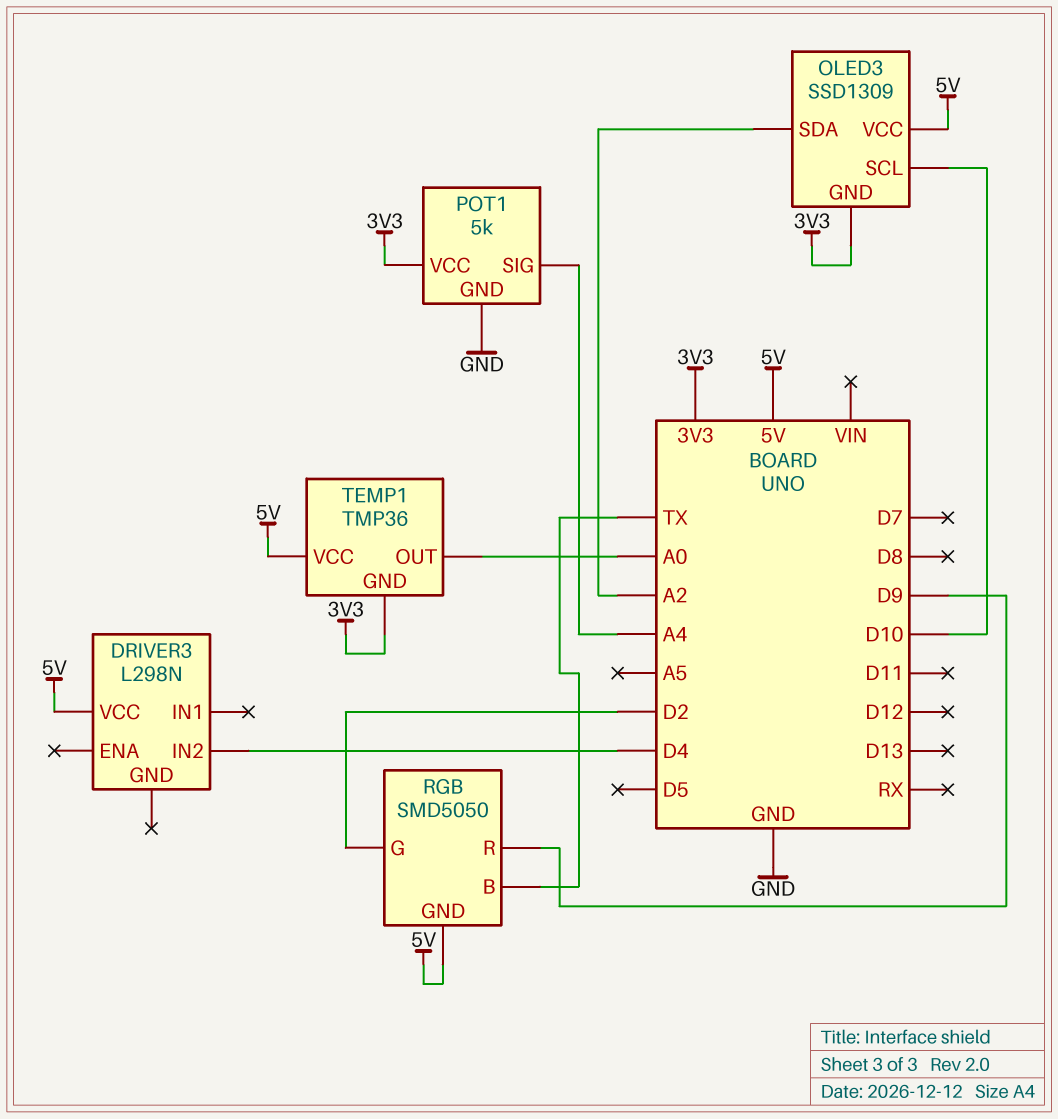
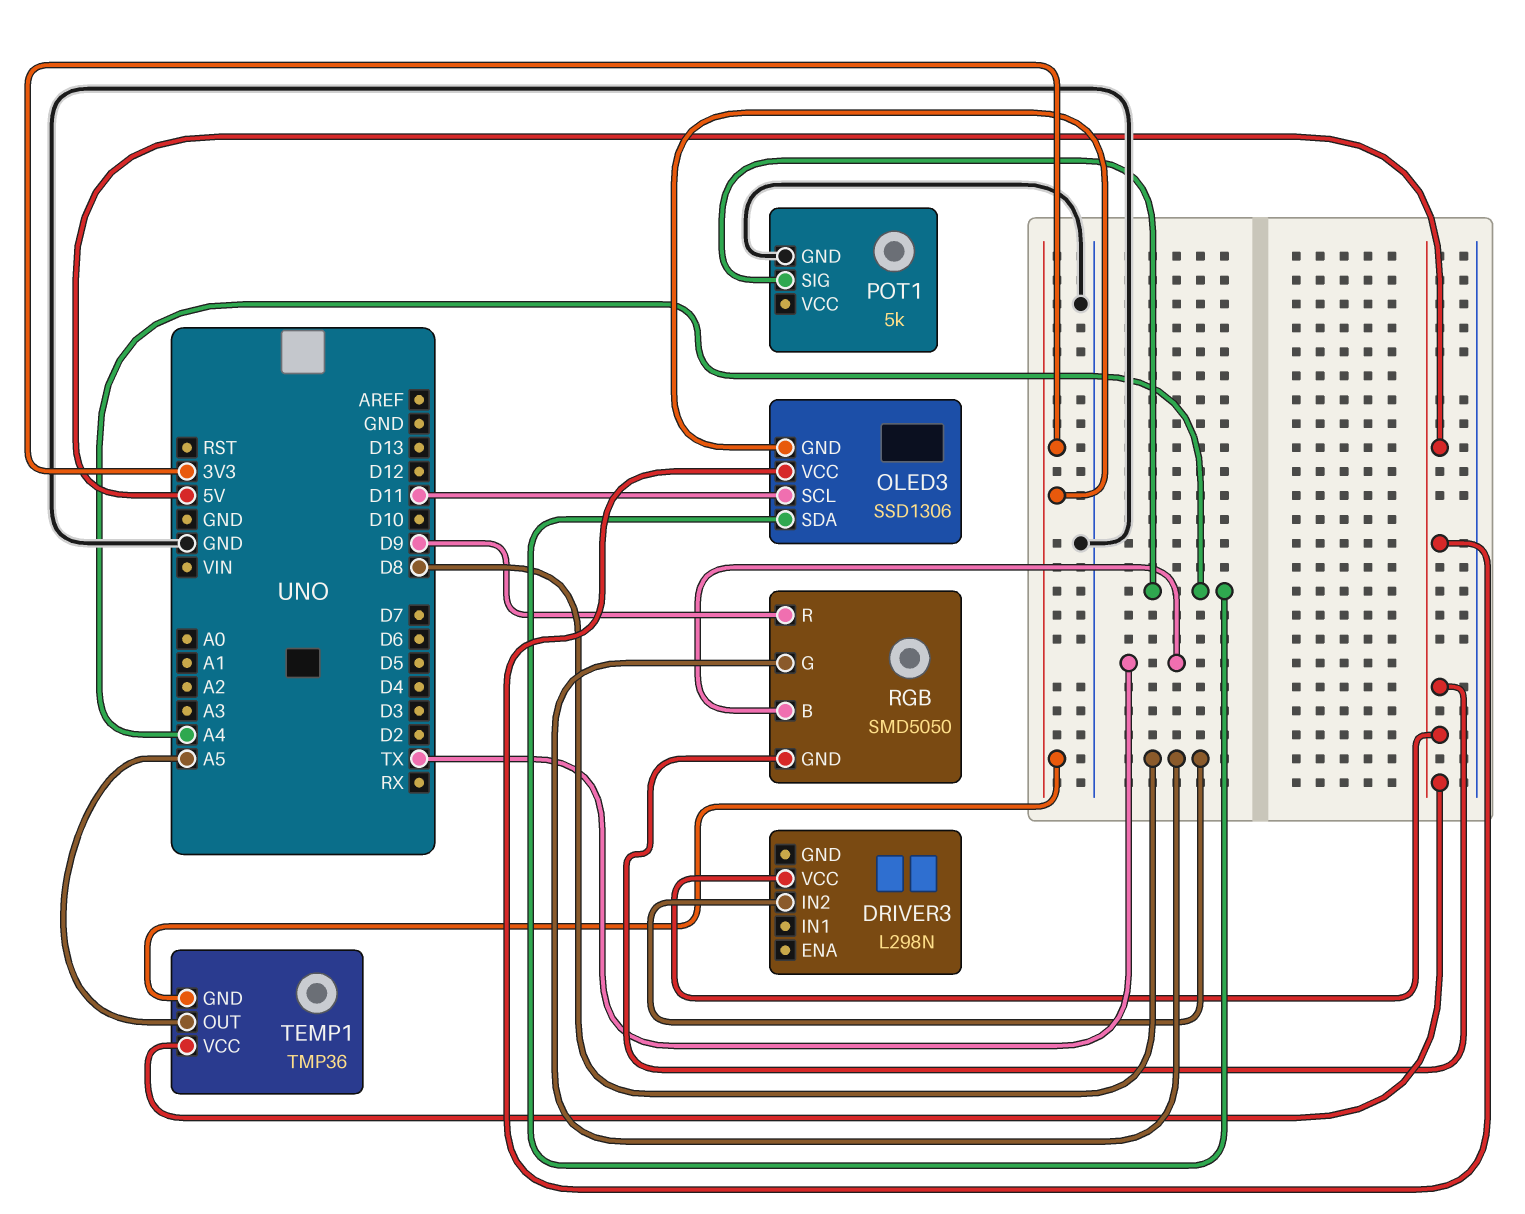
DRIVER3 pin IN2: D4 -> D8
OLED3: SSD1309 -> SSD1306
OLED3 pin SCL: D10 -> D11
OLED3 pin SDA: A2 -> A4
POT1 pin VCC: 3V3 -> none
RGB pin G: D2 -> D8
TEMP1 pin OUT: A0 -> A5

